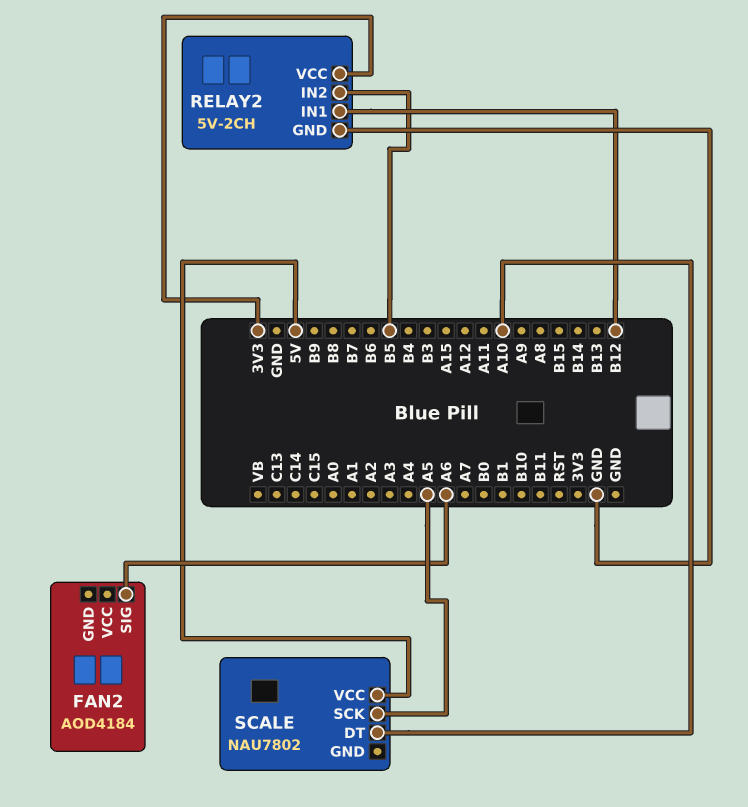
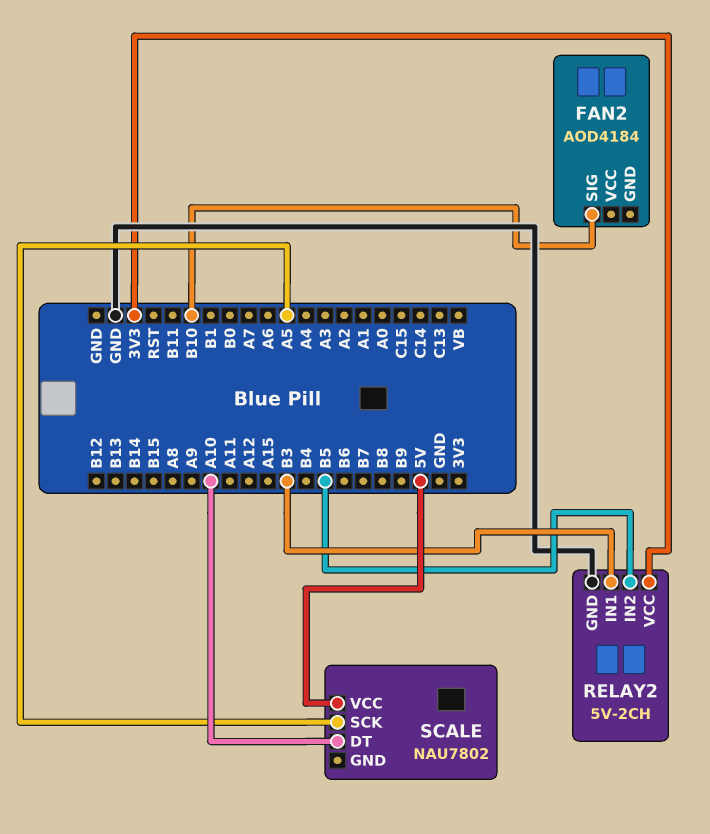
FAN2 pin SIG: A6 -> B10
RELAY2 pin IN1: B12 -> B3

